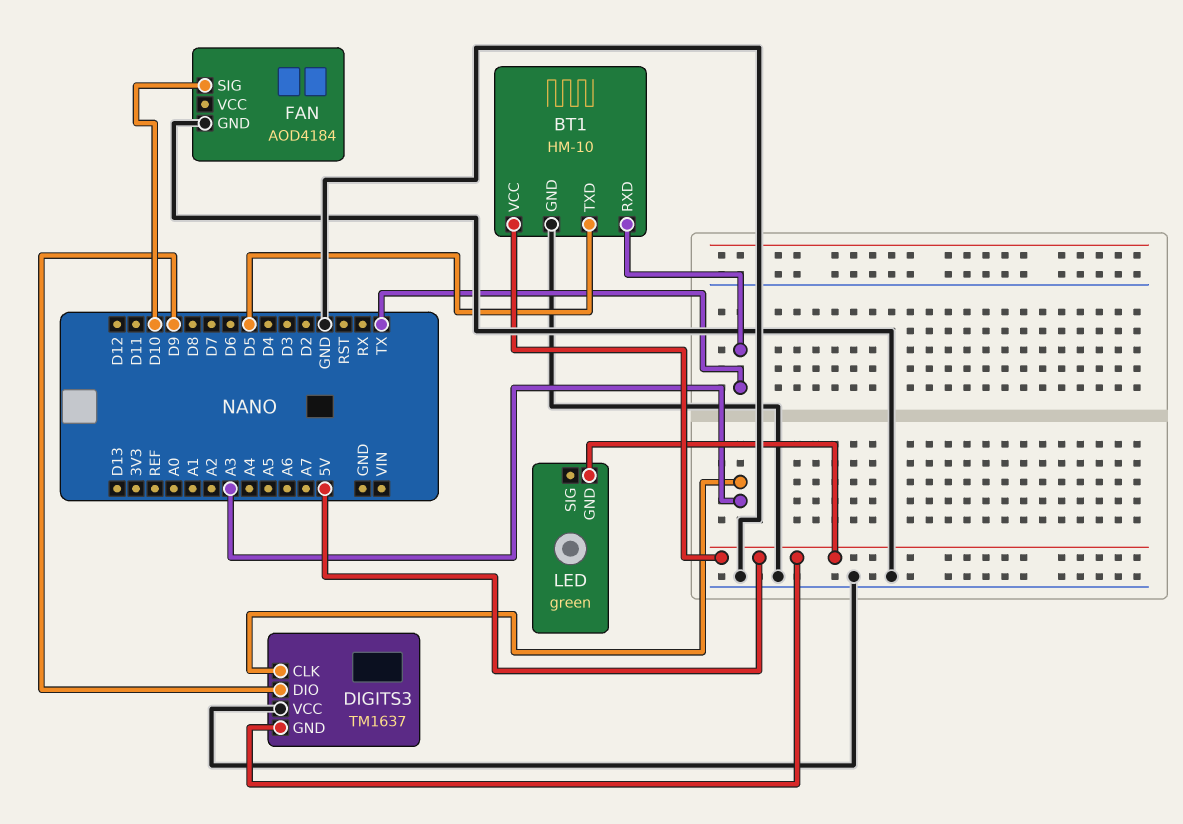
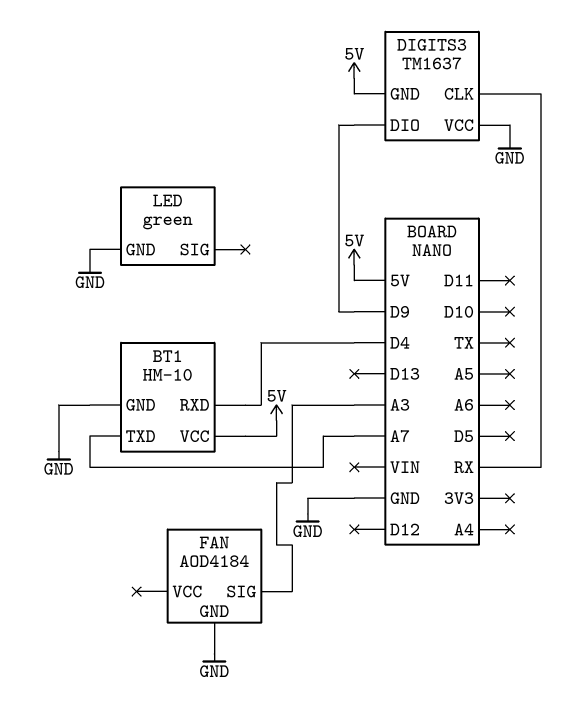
BT1 pin RXD: TX -> D4
BT1 pin TXD: D5 -> A7
DIGITS3 pin CLK: A3 -> RX
FAN pin SIG: D10 -> A3
LED pin GND: 5V -> GND

